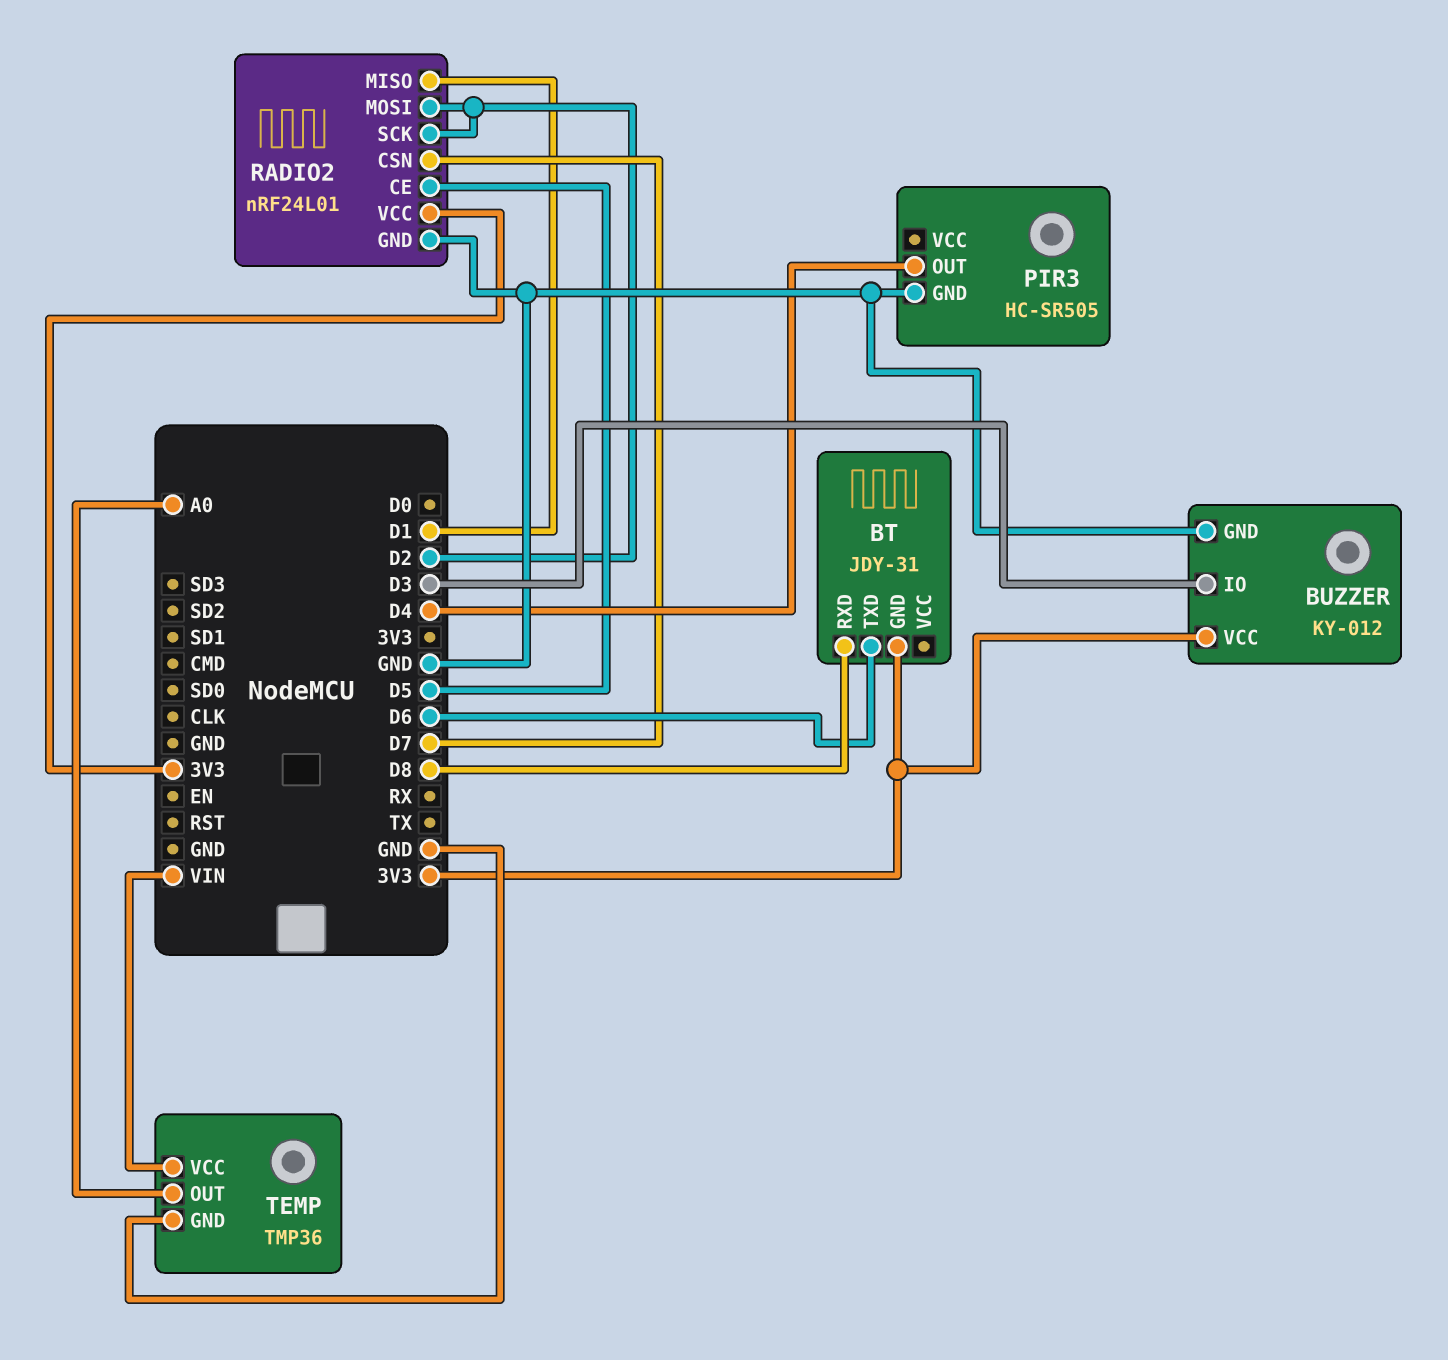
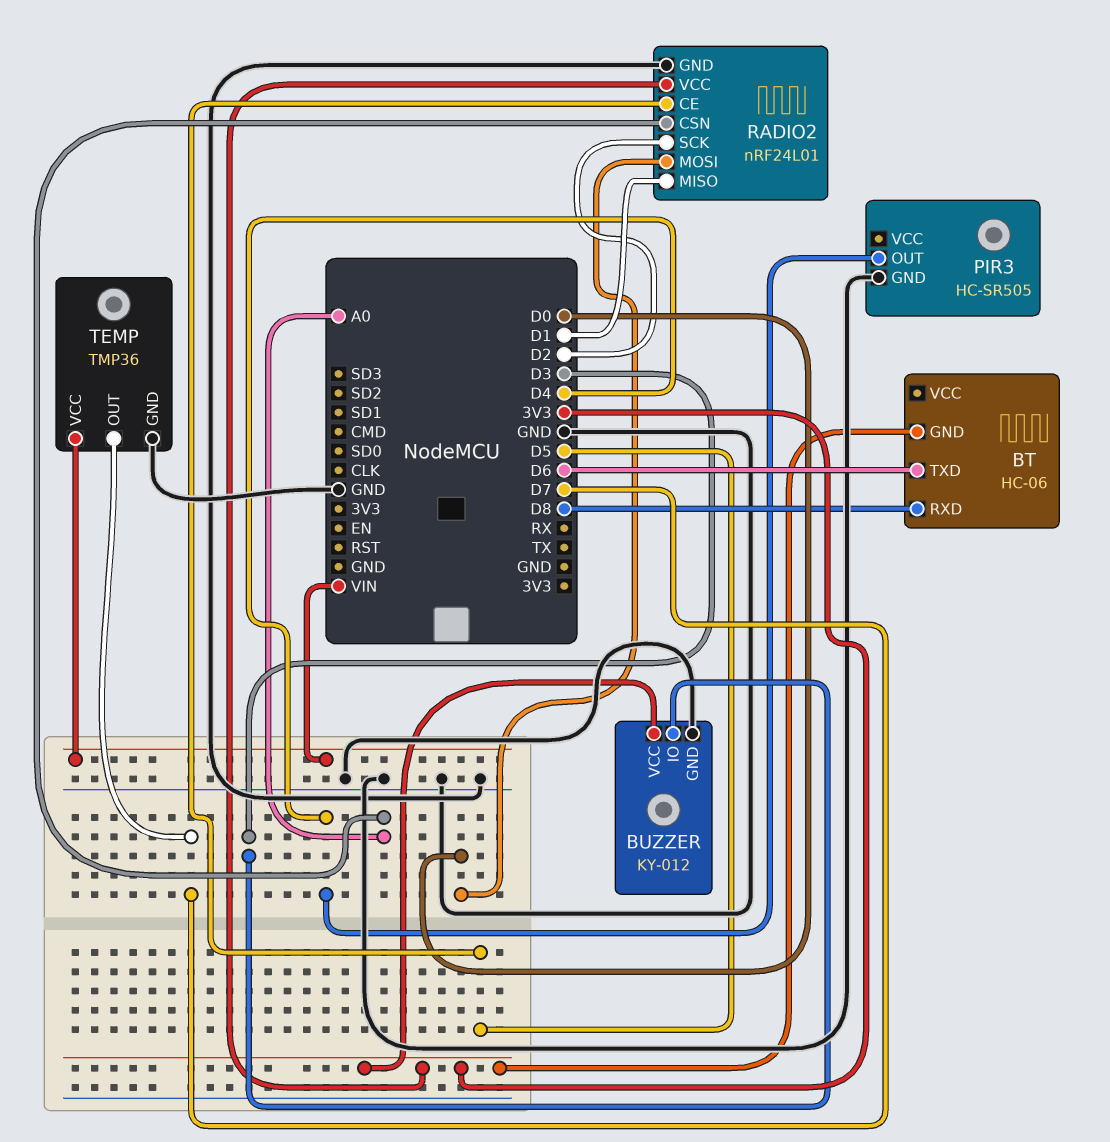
BT: JDY-31 -> HC-06
RADIO2 pin CSN: D7 -> A0
RADIO2 pin MOSI: D2 -> D0
TEMP pin OUT: A0 -> D7

